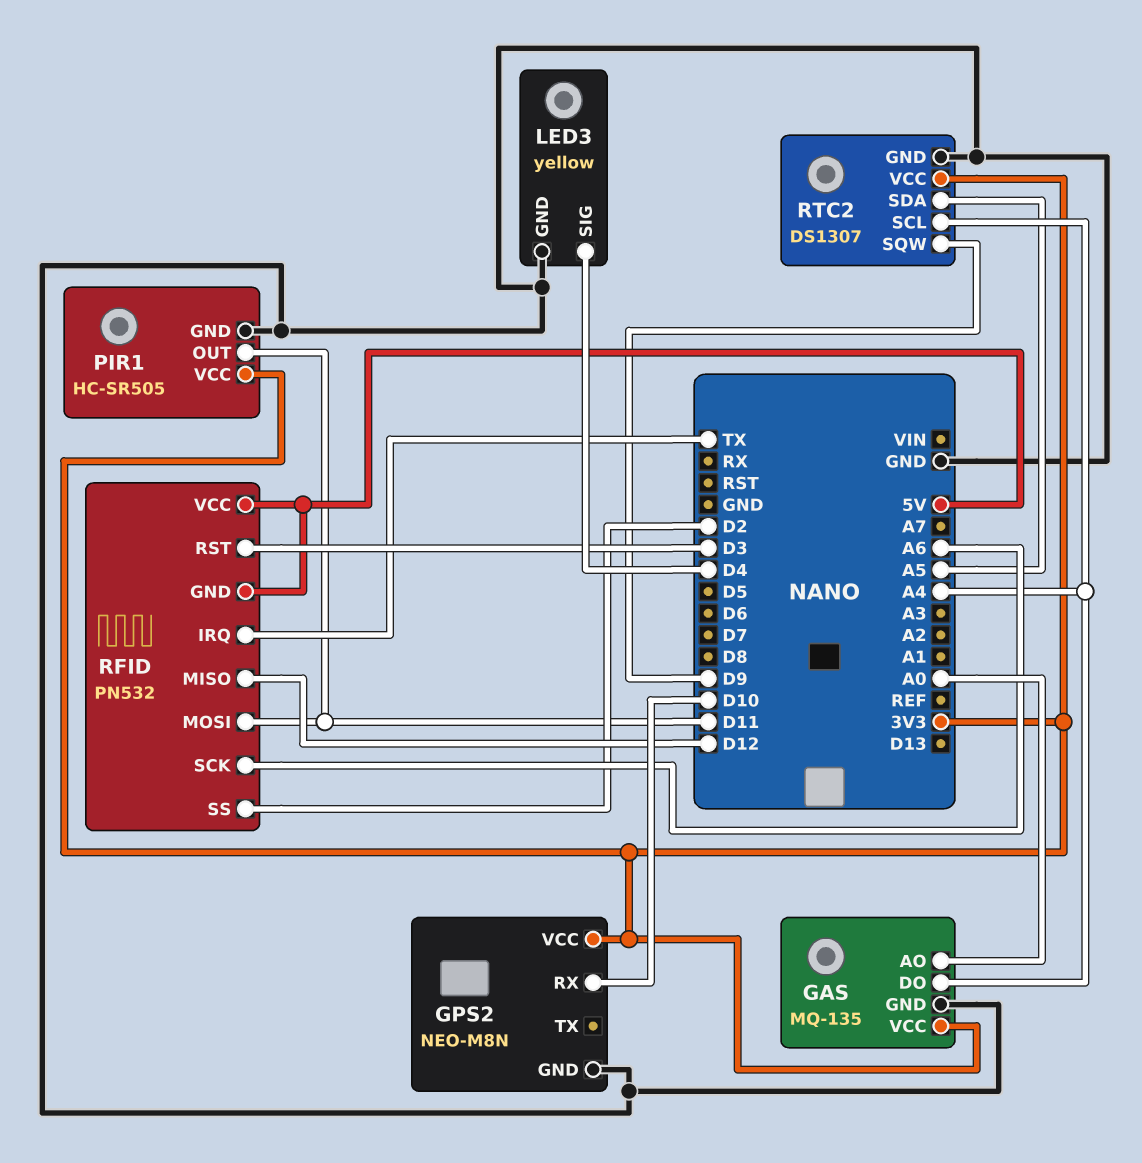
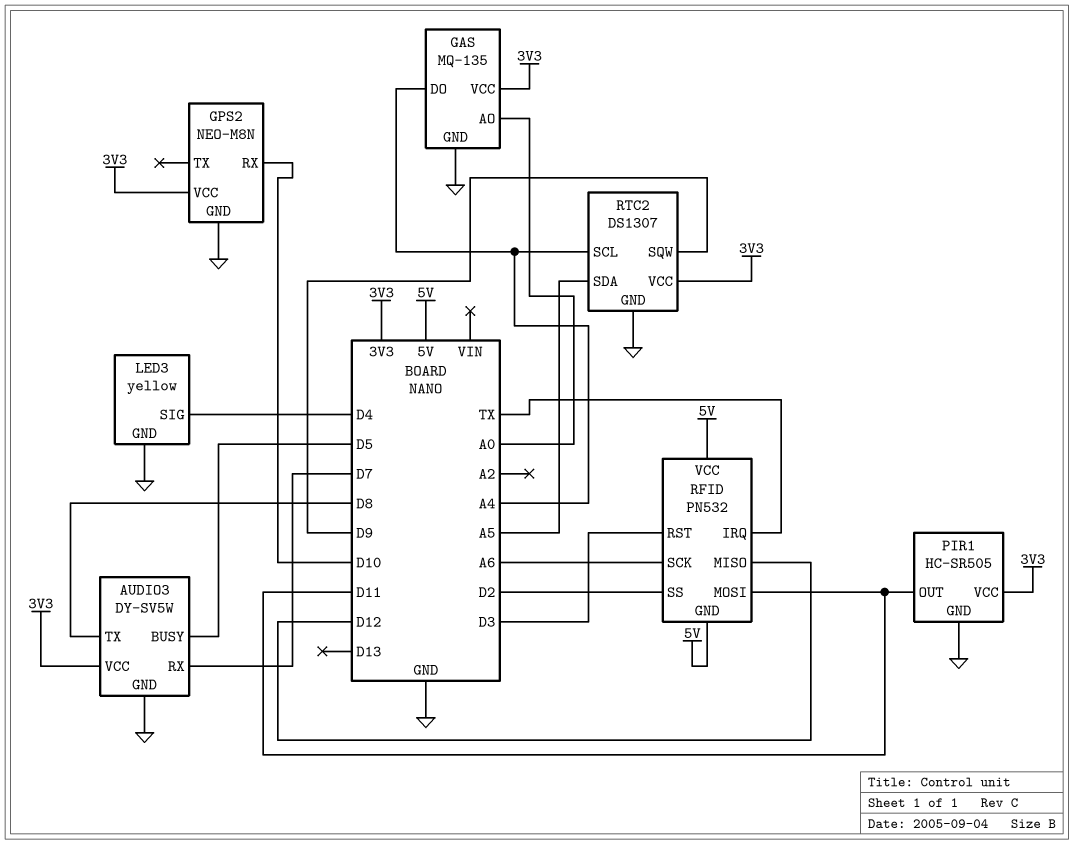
AUDIO3: none -> DY-SV5W
AUDIO3 pin BUSY: none -> D5
AUDIO3 pin GND: none -> GND
AUDIO3 pin RX: none -> D7
AUDIO3 pin TX: none -> D8
AUDIO3 pin VCC: none -> 3V3

